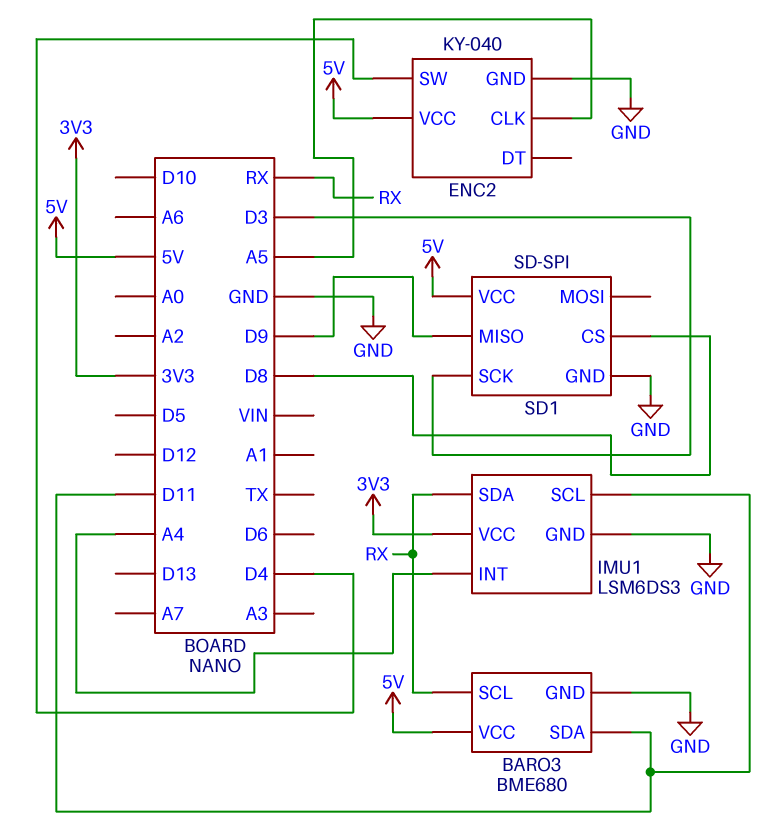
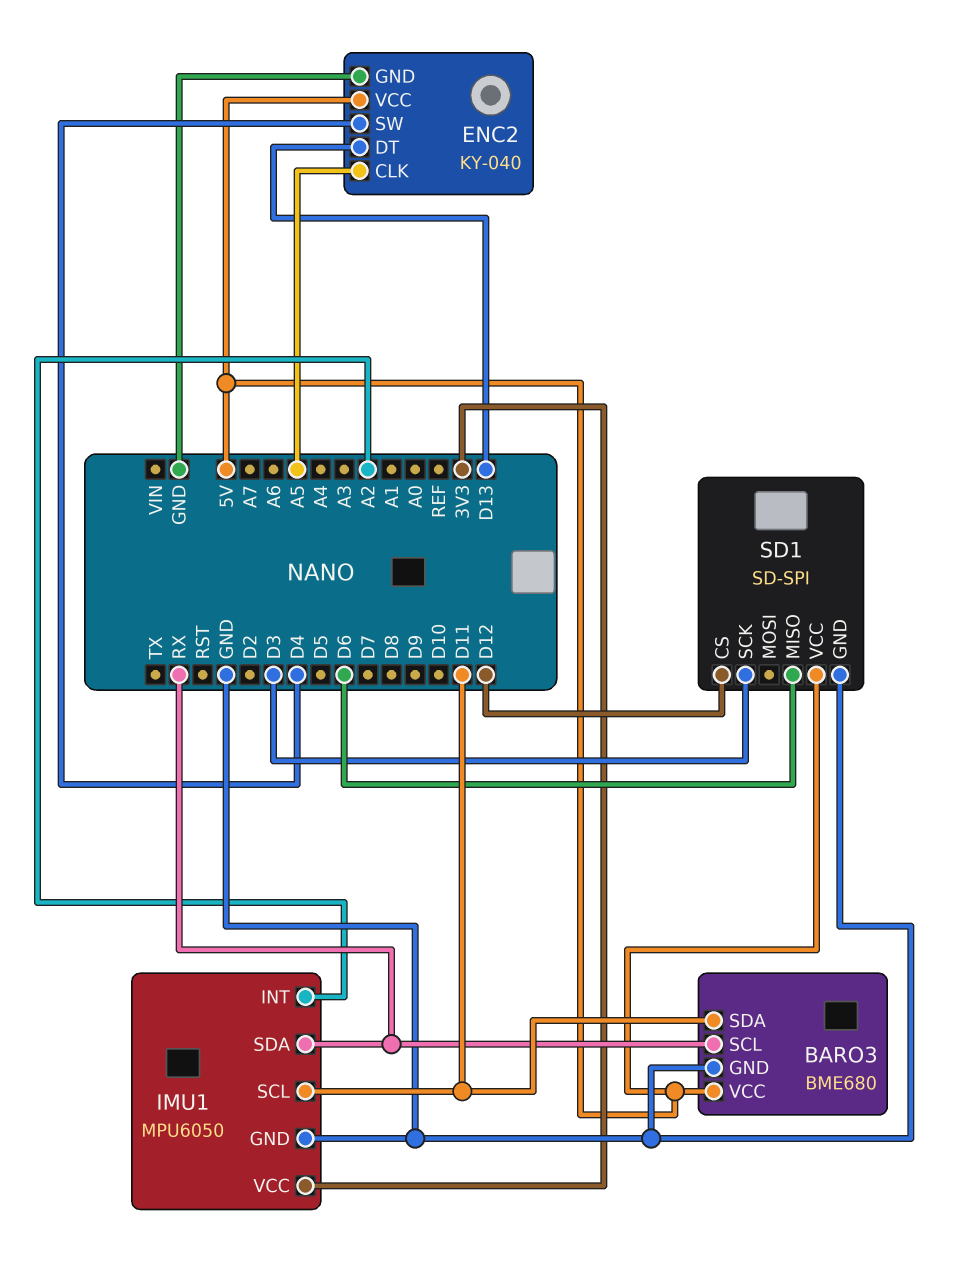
ENC2 pin DT: none -> D13
IMU1: LSM6DS3 -> MPU6050
IMU1 pin INT: A4 -> A2
SD1 pin CS: D8 -> D12
SD1 pin MISO: D9 -> D6

